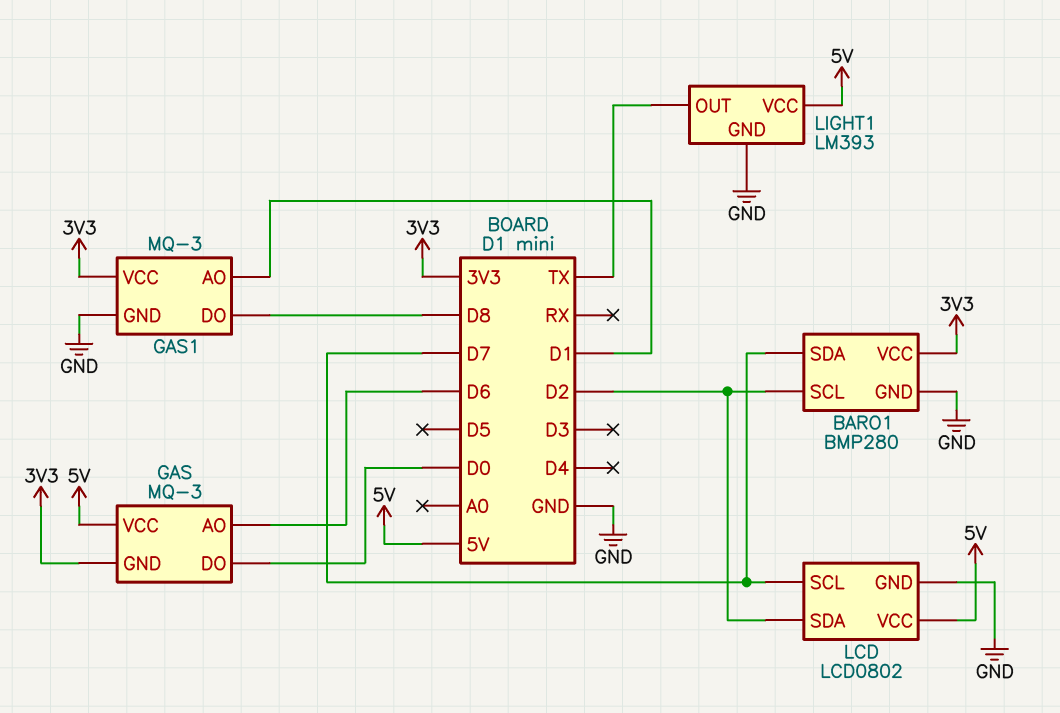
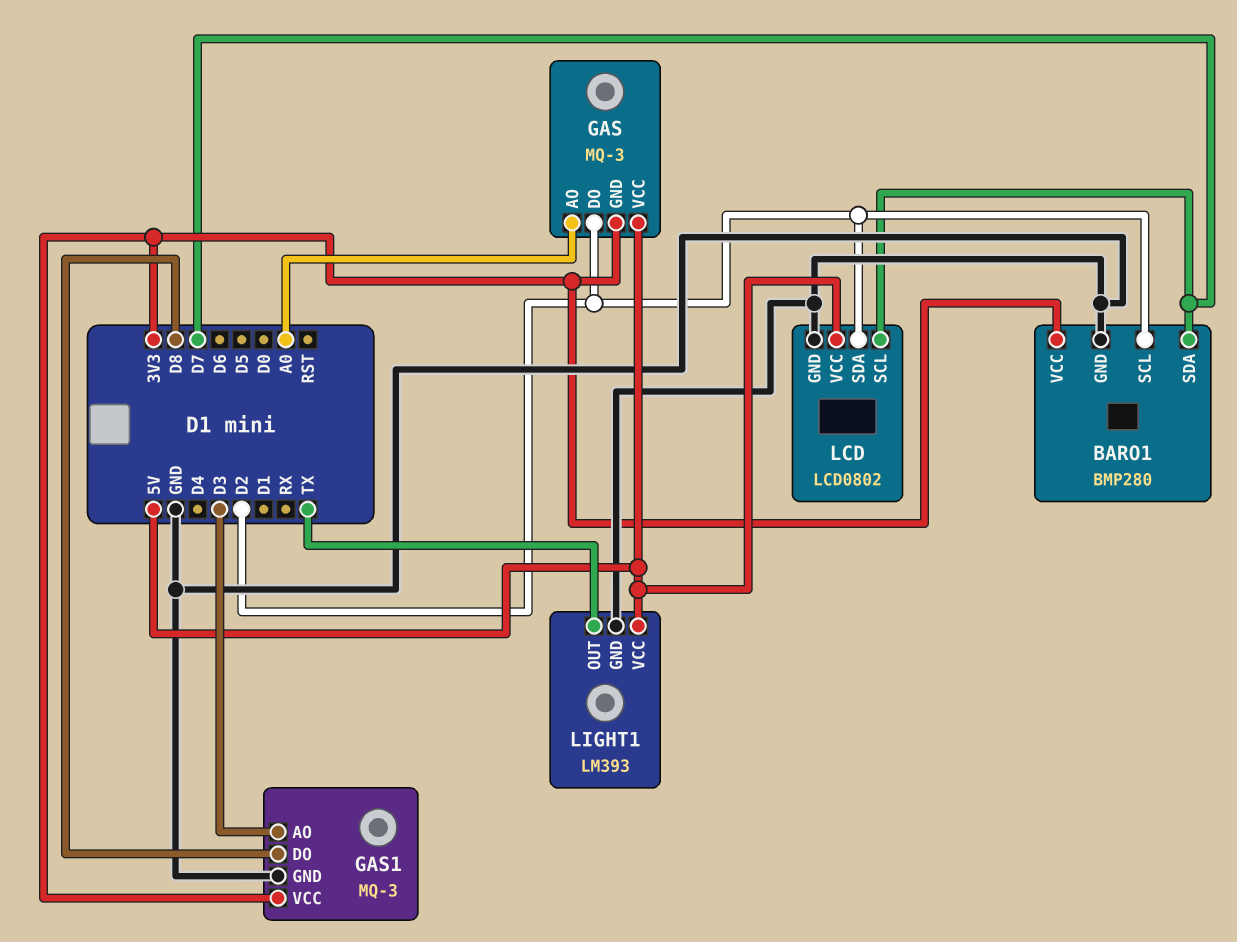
GAS pin AO: D6 -> A0
GAS pin DO: D0 -> D2
GAS1 pin AO: D1 -> D3

